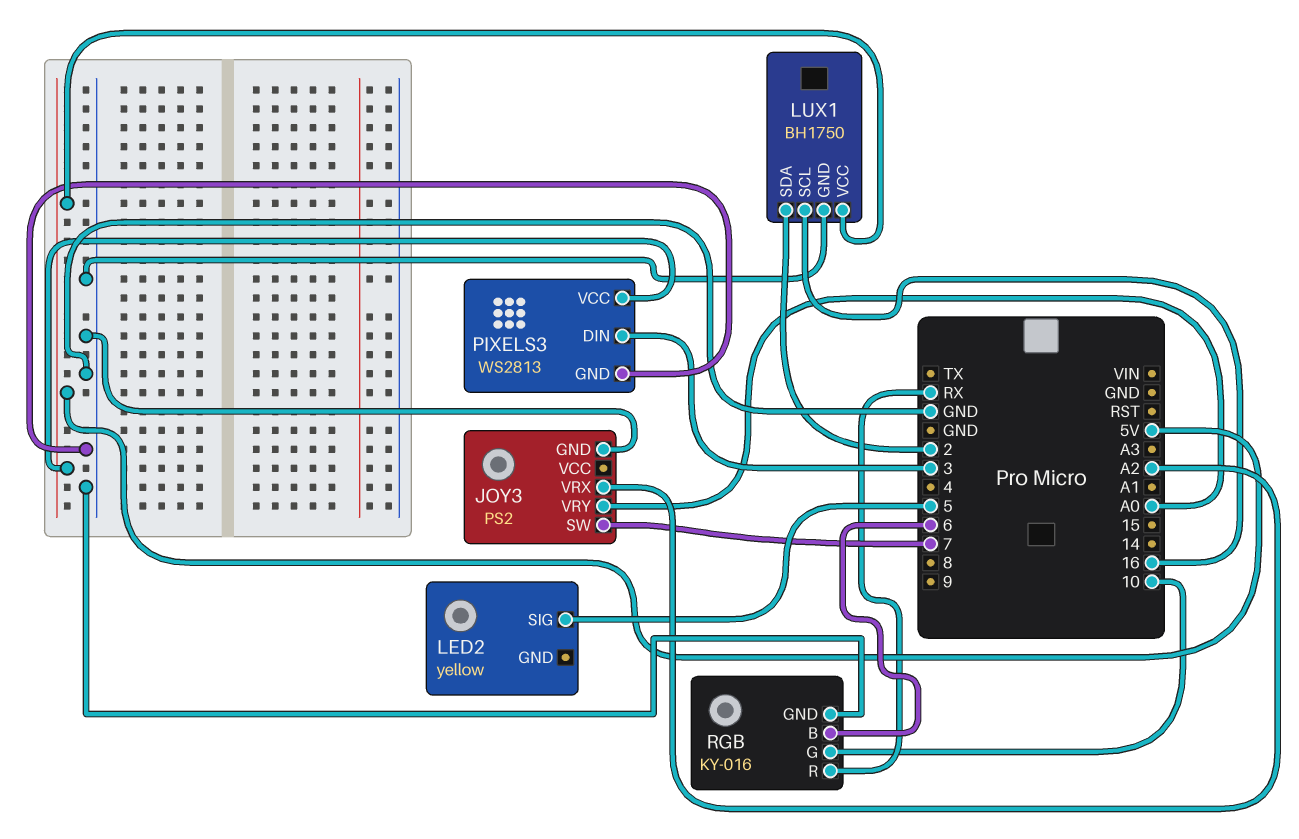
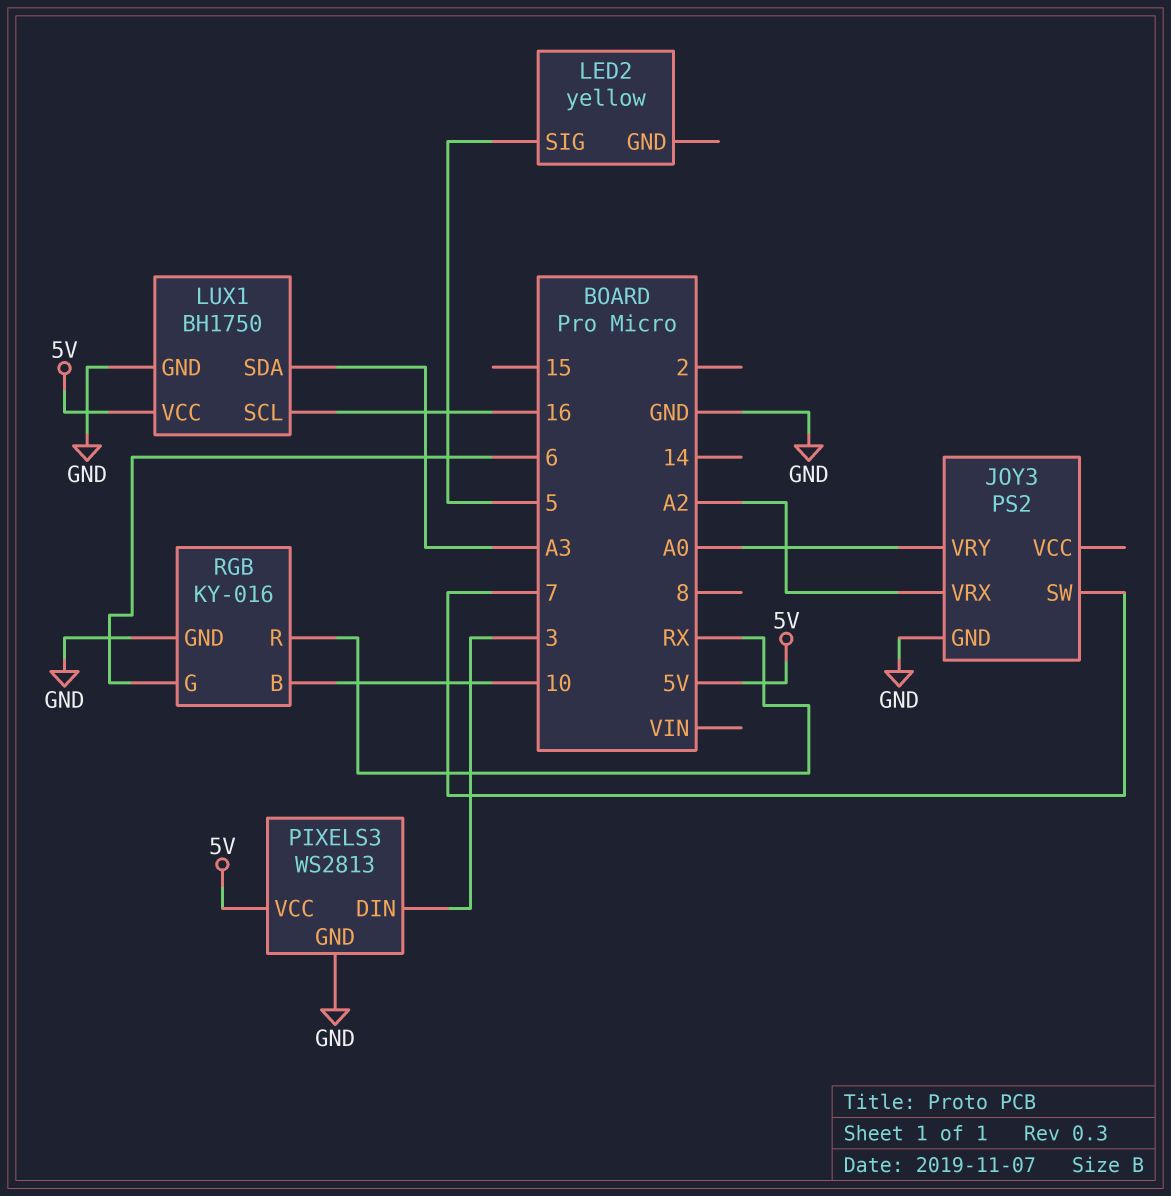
LUX1 pin SDA: 2 -> A3
RGB pin B: 6 -> 10
RGB pin G: 10 -> 6

